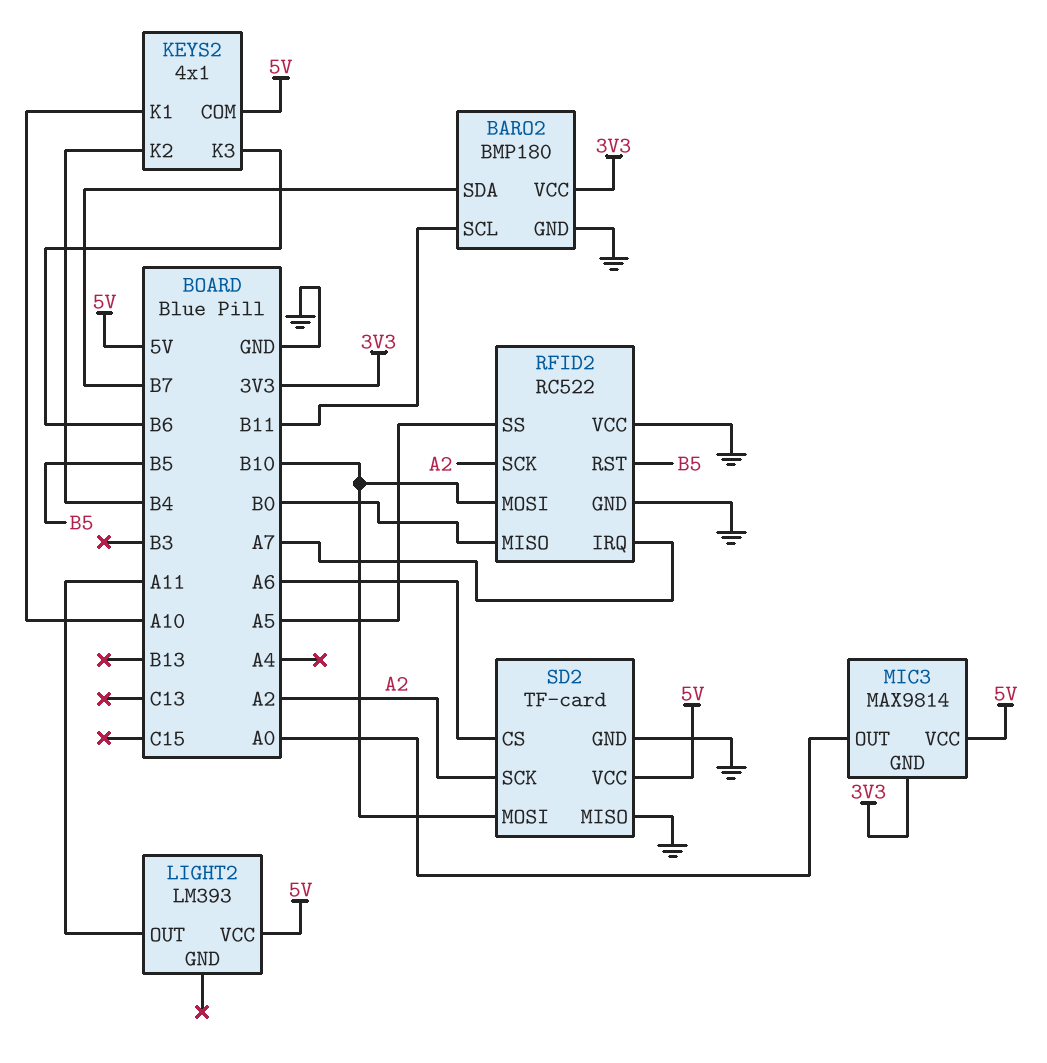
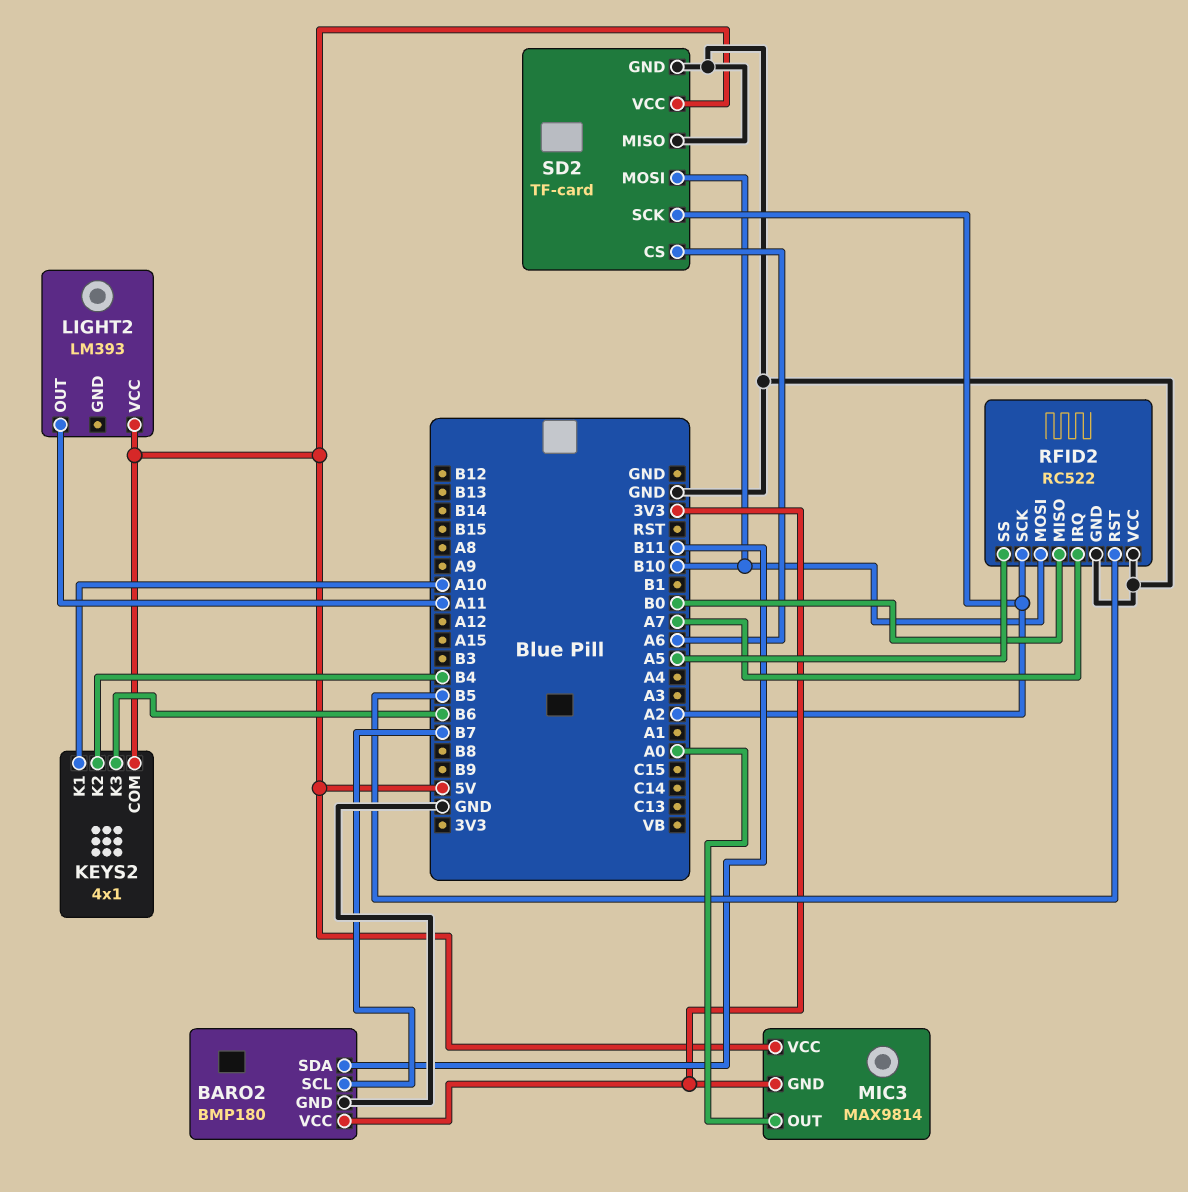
BARO2 pin SCL: B11 -> B7
BARO2 pin SDA: B7 -> B11

